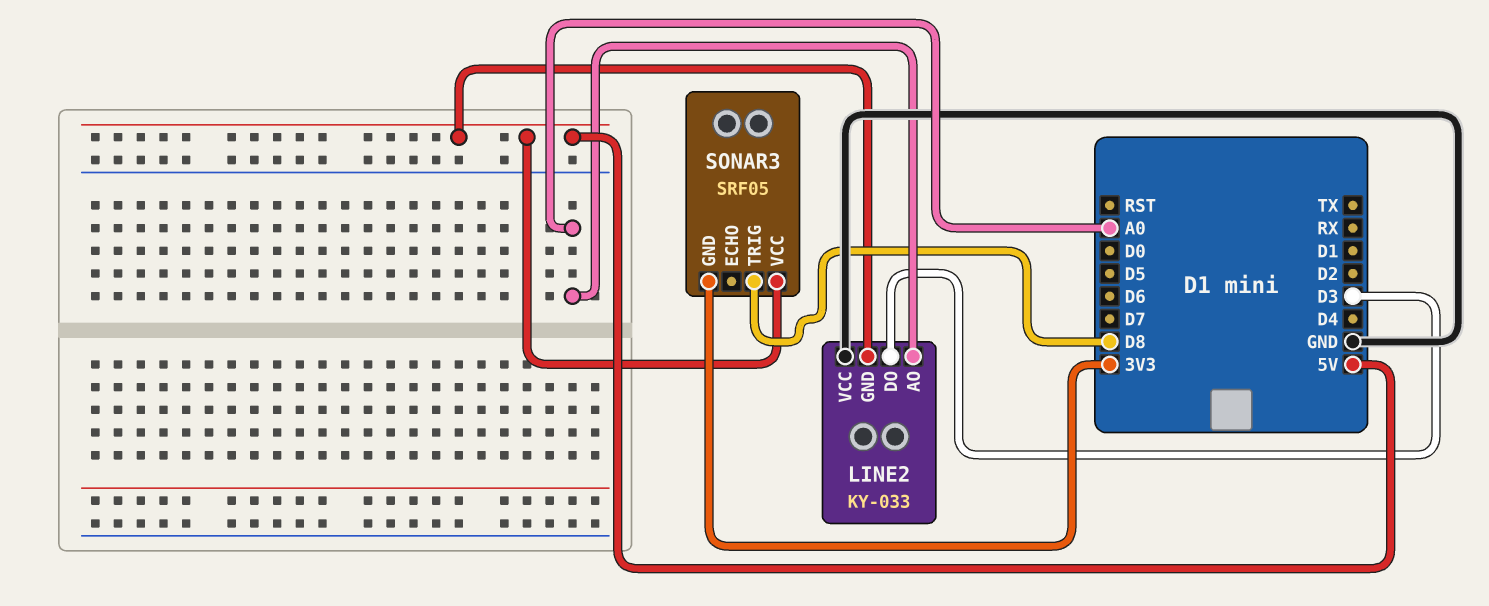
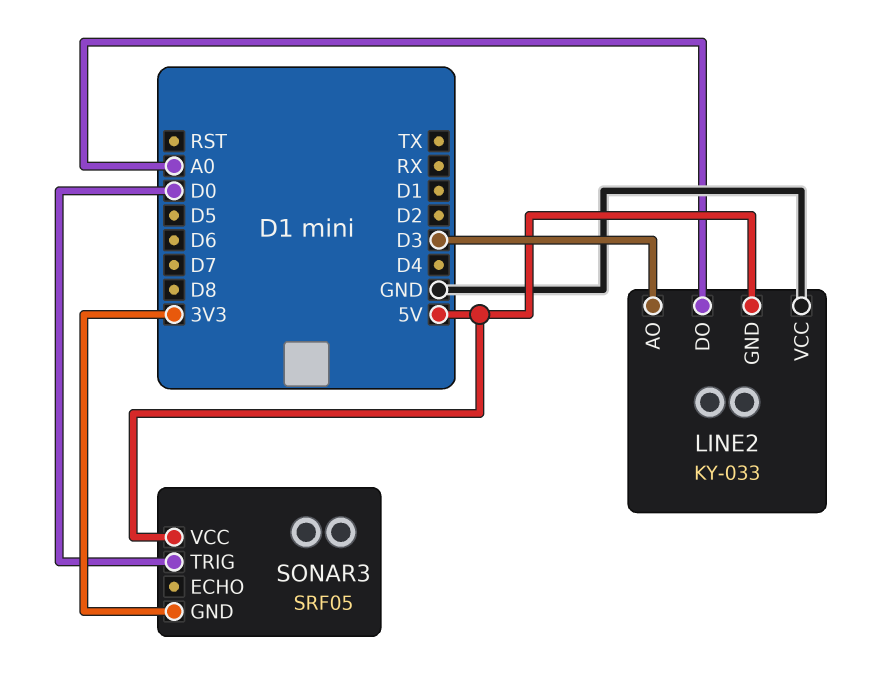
LINE2 pin AO: A0 -> D3
LINE2 pin DO: D3 -> A0
SONAR3 pin TRIG: D8 -> D0

